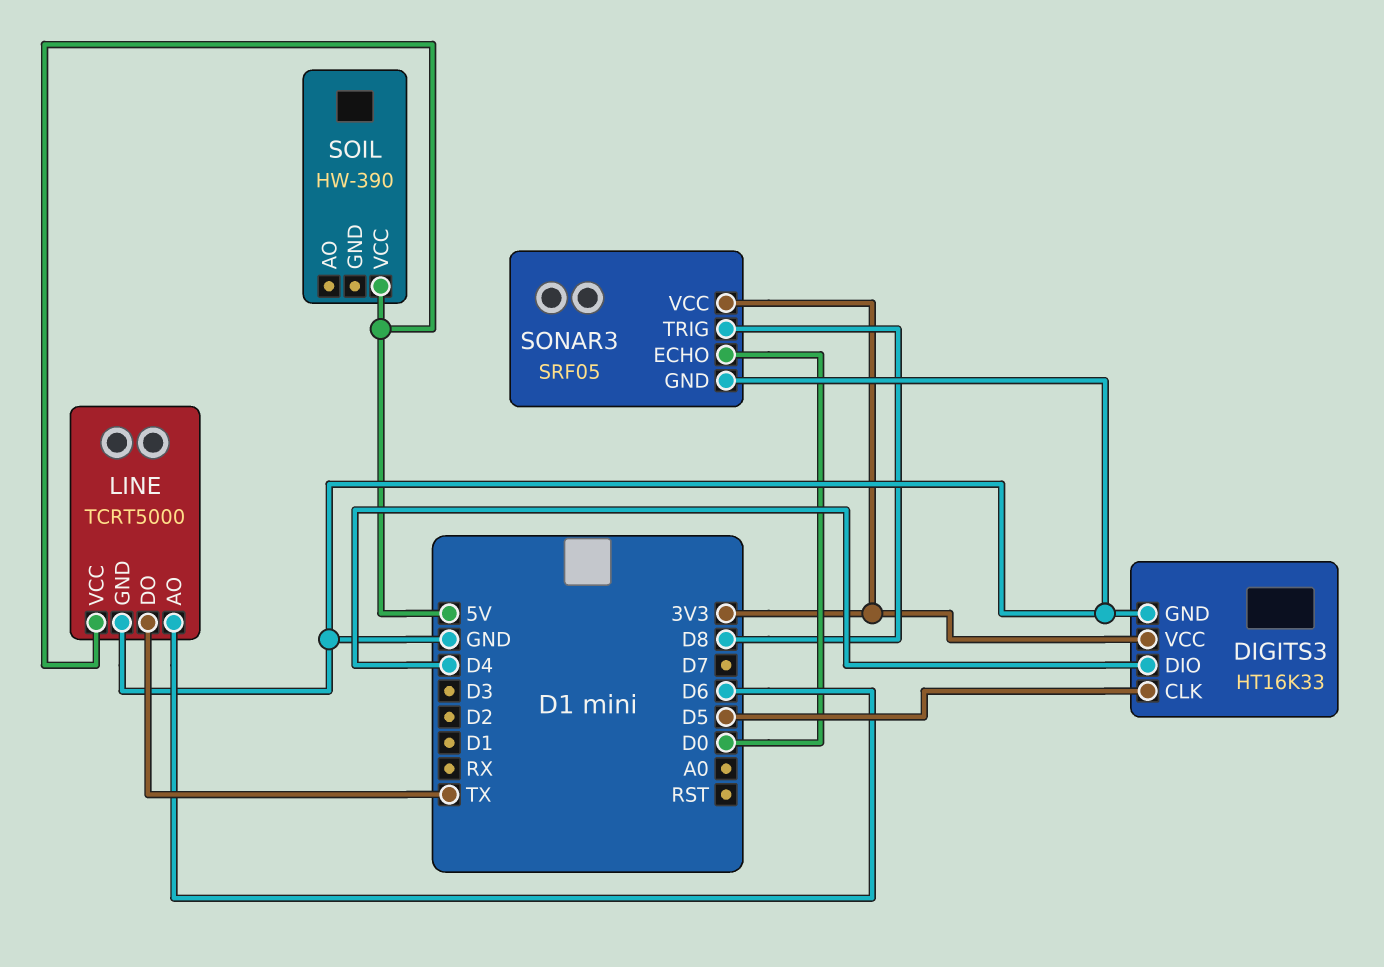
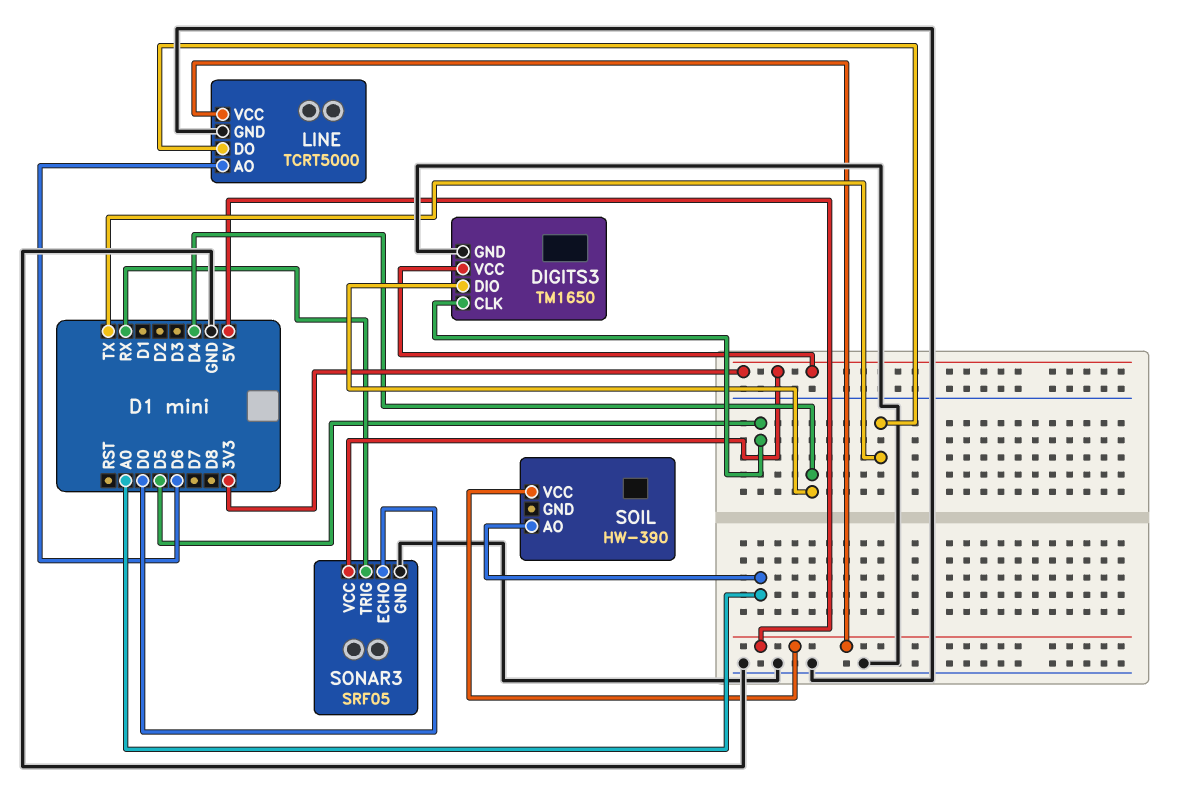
DIGITS3: HT16K33 -> TM1650
SOIL pin AO: none -> A0
SONAR3 pin TRIG: D8 -> RX

